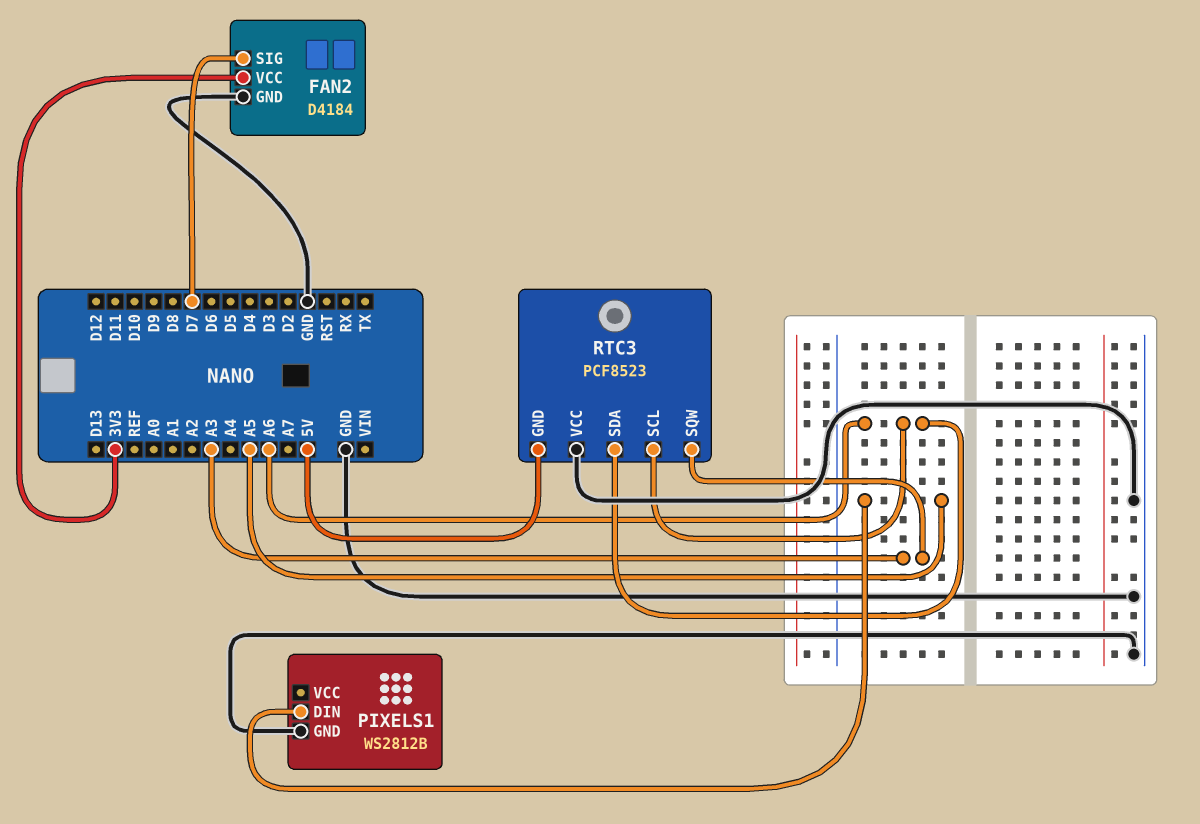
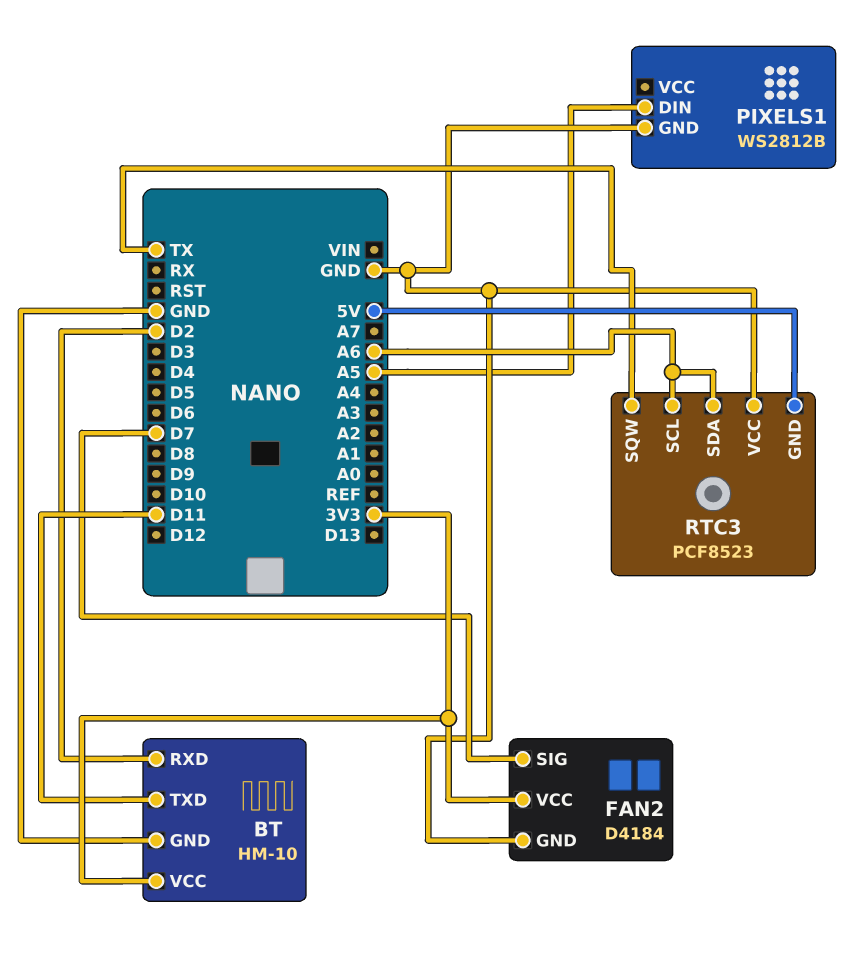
BT: none -> HM-10
BT pin GND: none -> GND
BT pin RXD: none -> D2
BT pin TXD: none -> D11
BT pin VCC: none -> 3V3
RTC3 pin SQW: A3 -> TX

